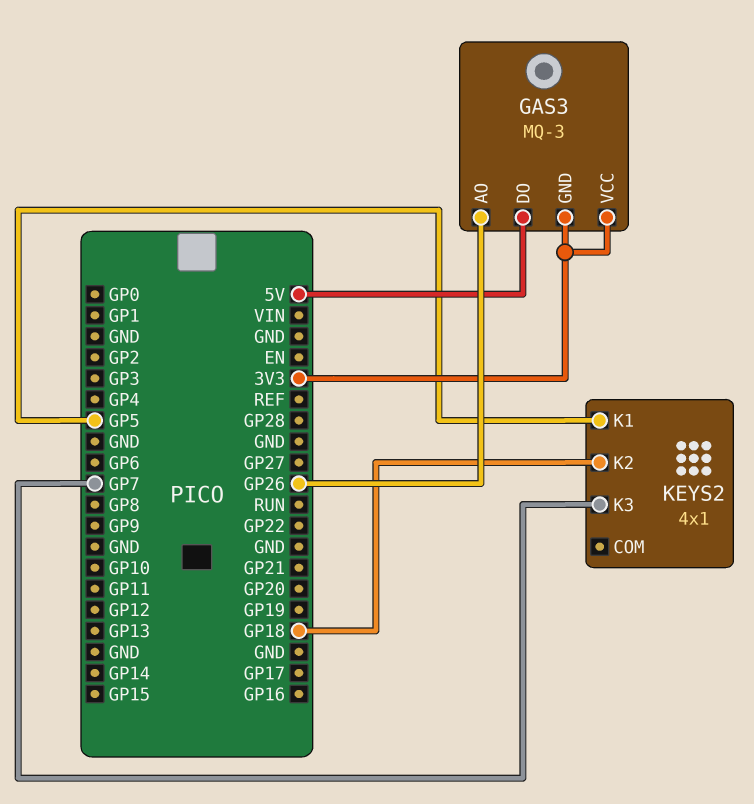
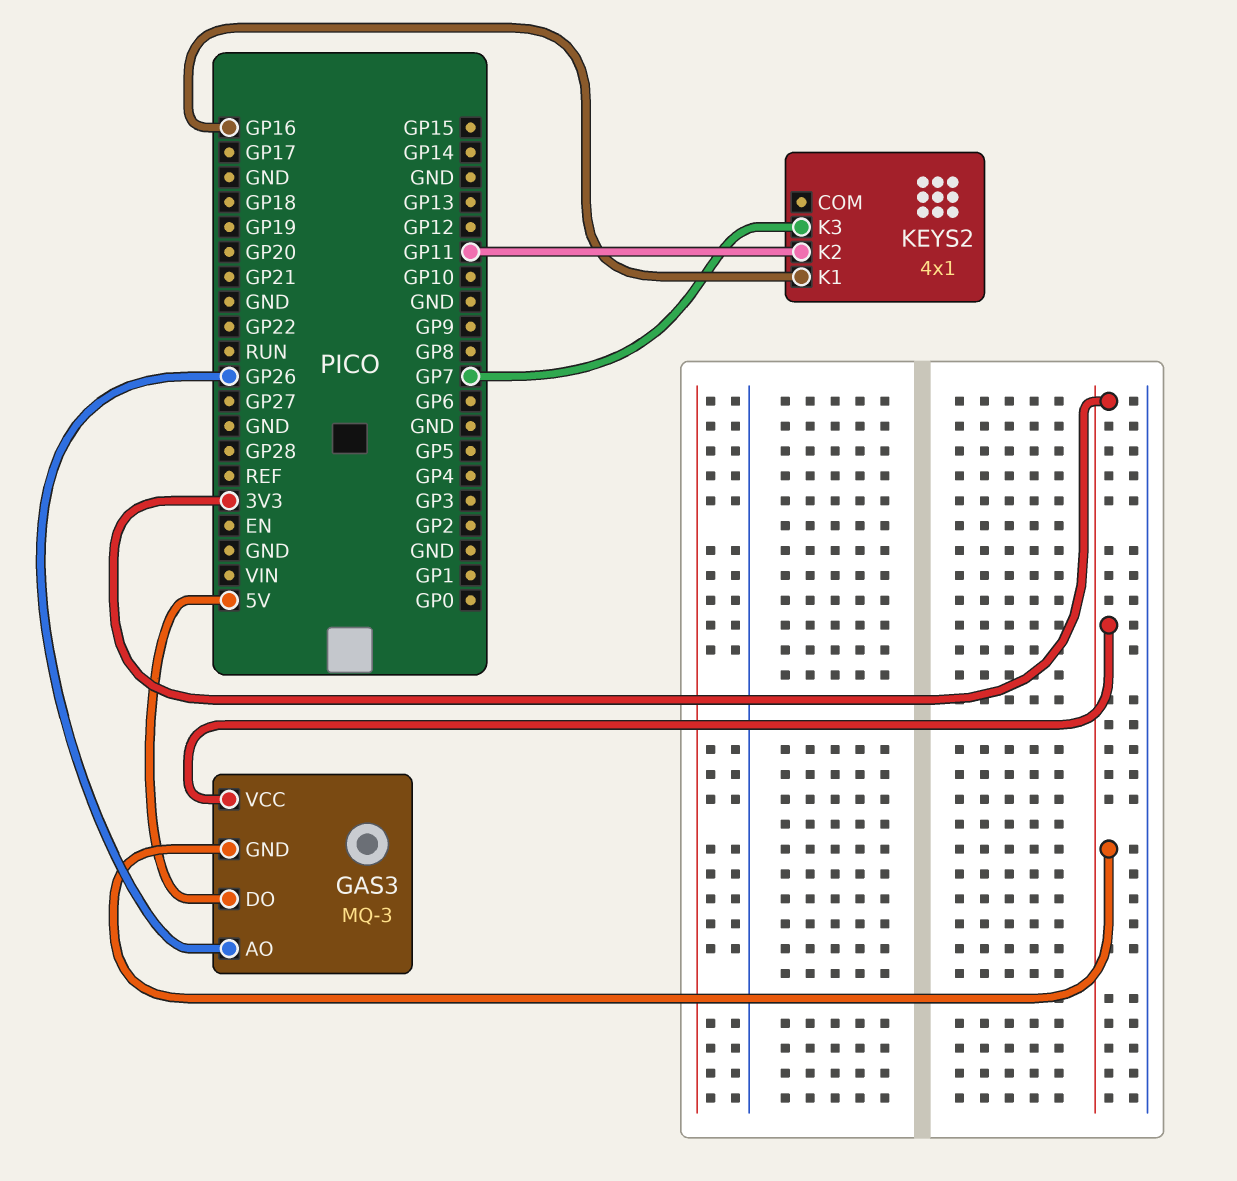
KEYS2 pin K1: GP5 -> GP16
KEYS2 pin K2: GP18 -> GP11

